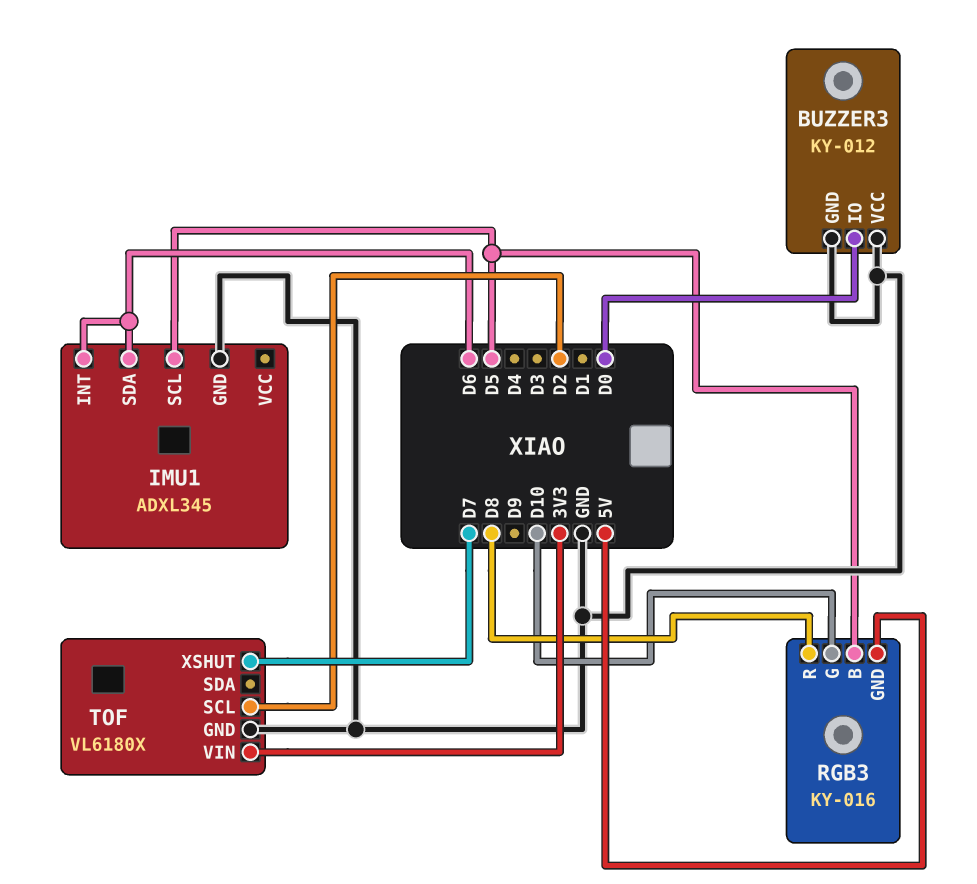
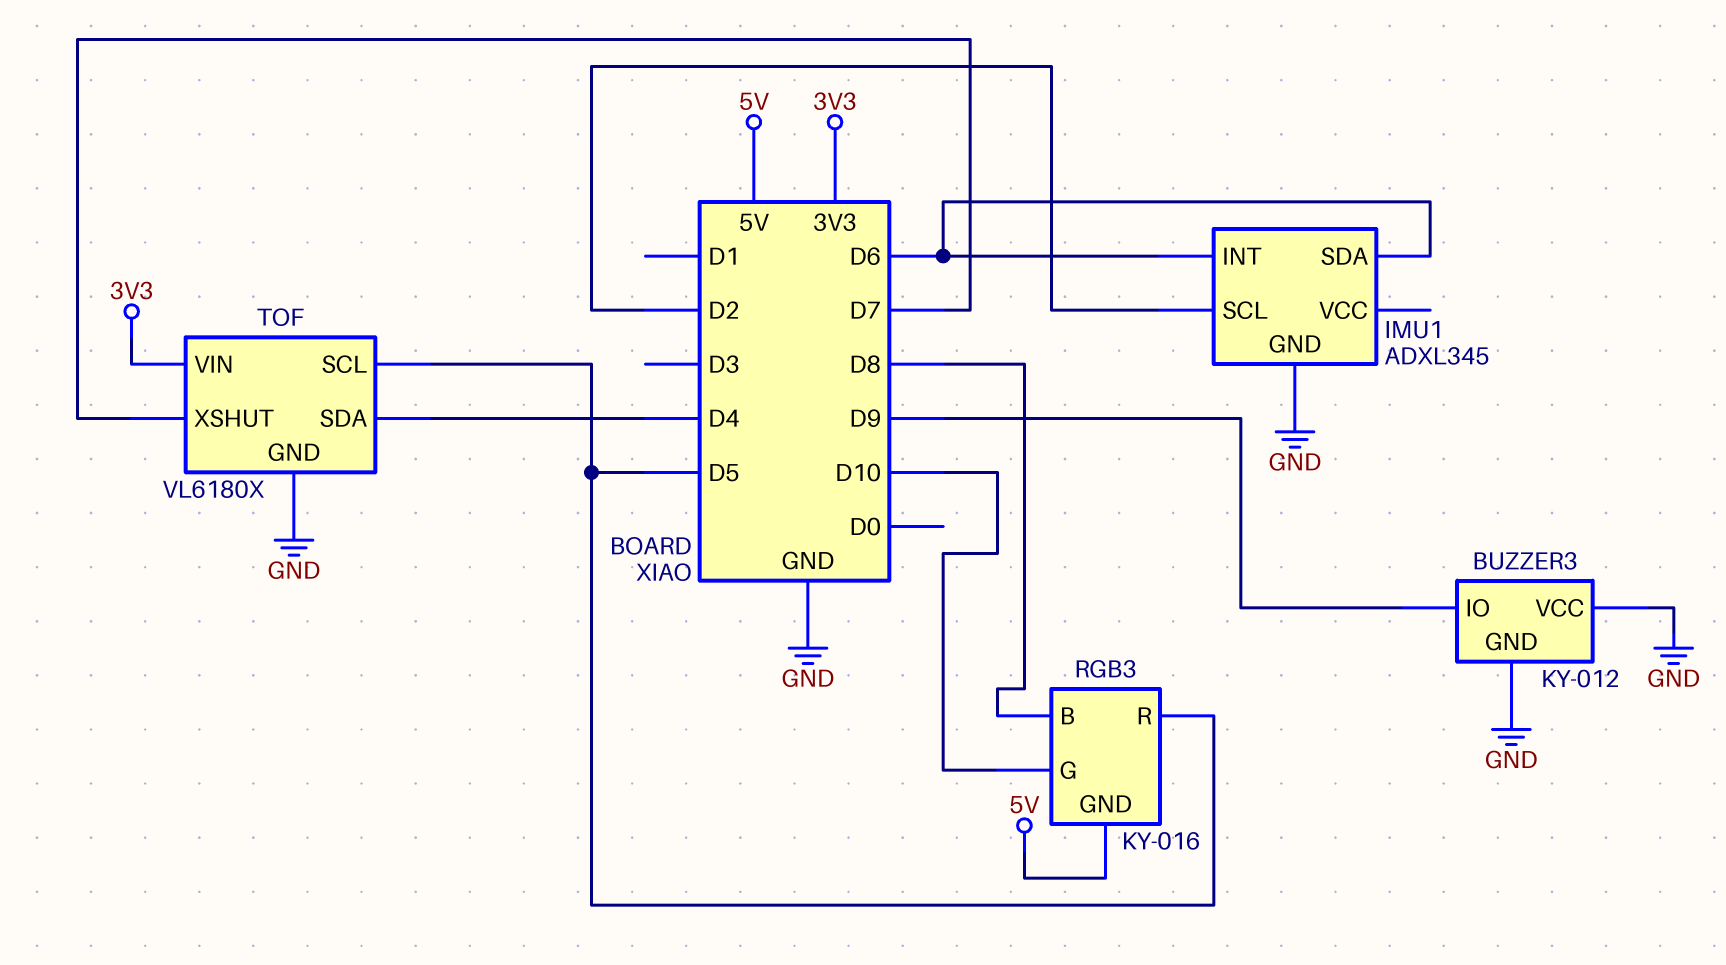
BUZZER3 pin IO: D0 -> D9
IMU1 pin SCL: D5 -> D2
RGB3 pin B: D5 -> D8
RGB3 pin R: D8 -> D5
TOF pin SCL: D2 -> D5
TOF pin SDA: none -> D4

